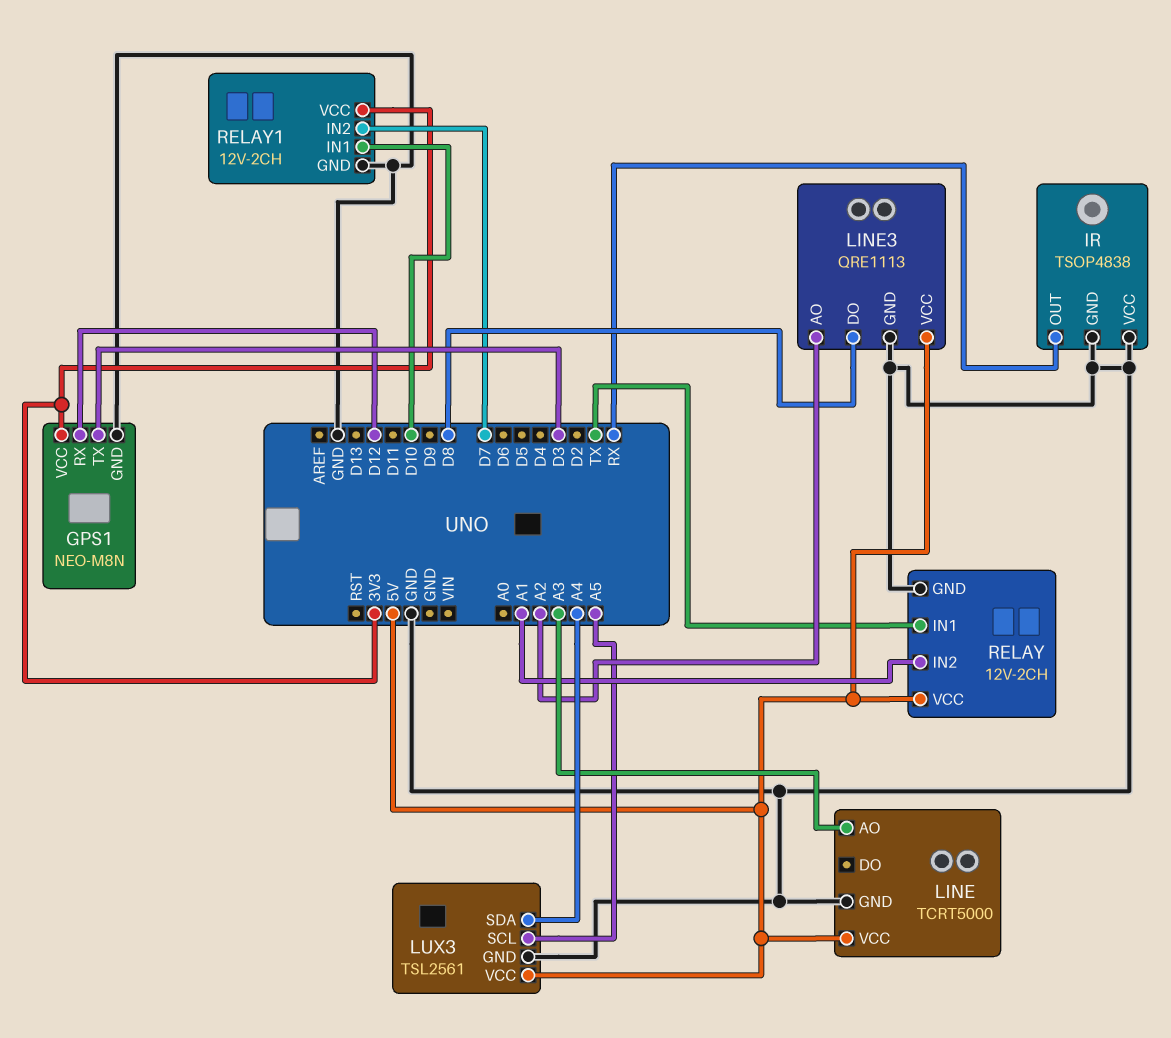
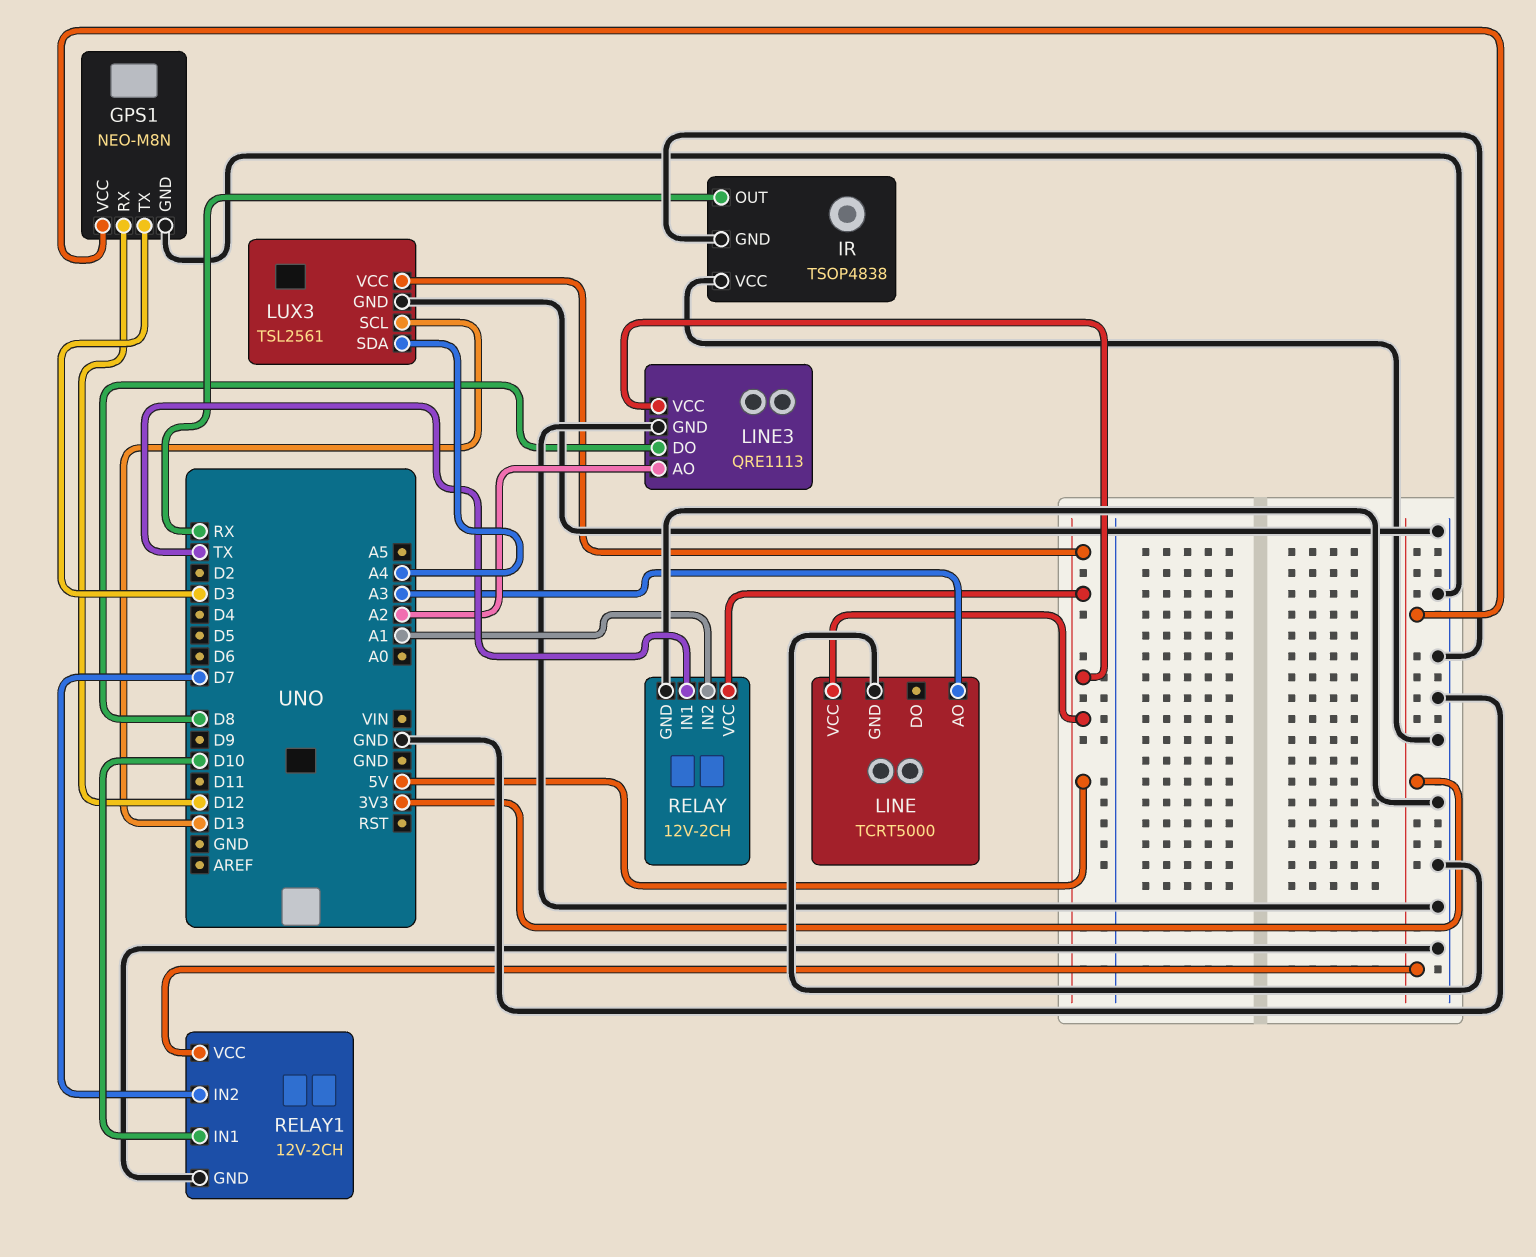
LUX3 pin SCL: A5 -> D13

